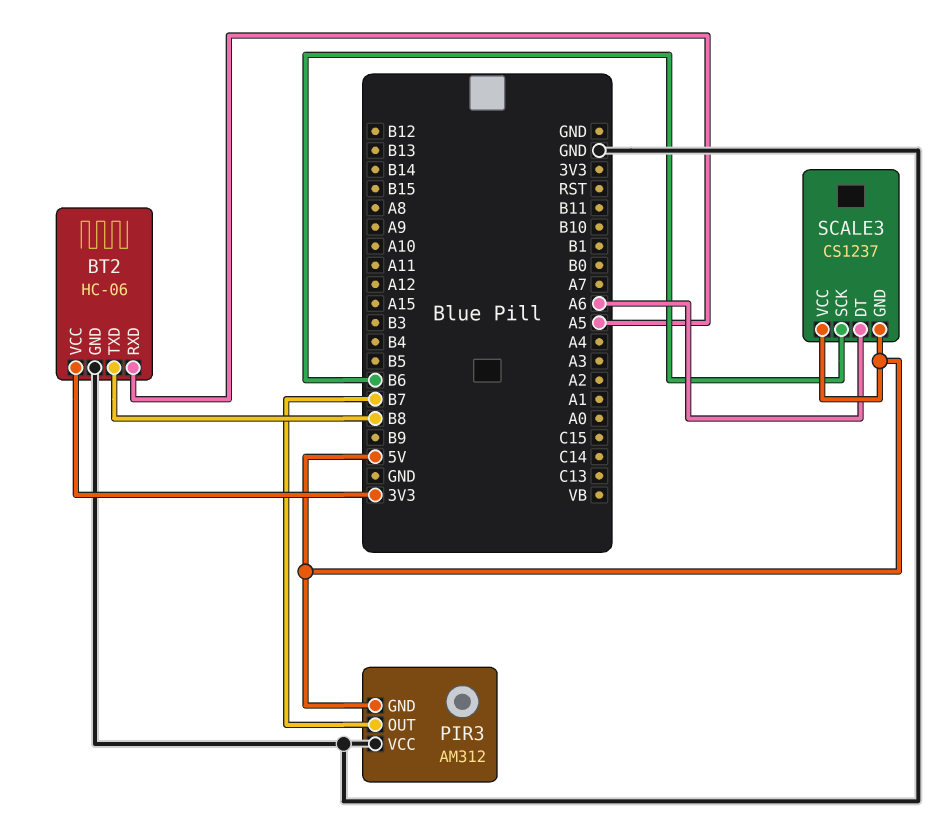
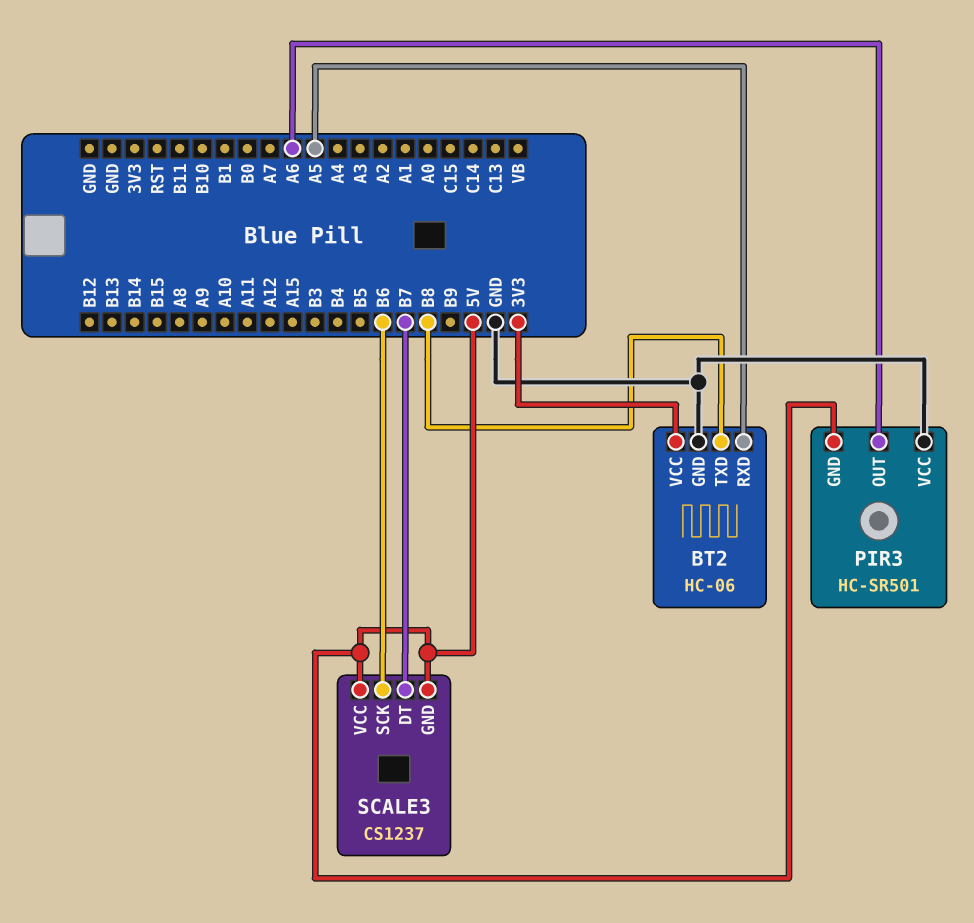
PIR3: AM312 -> HC-SR501
PIR3 pin OUT: B7 -> A6
SCALE3 pin DT: A6 -> B7

